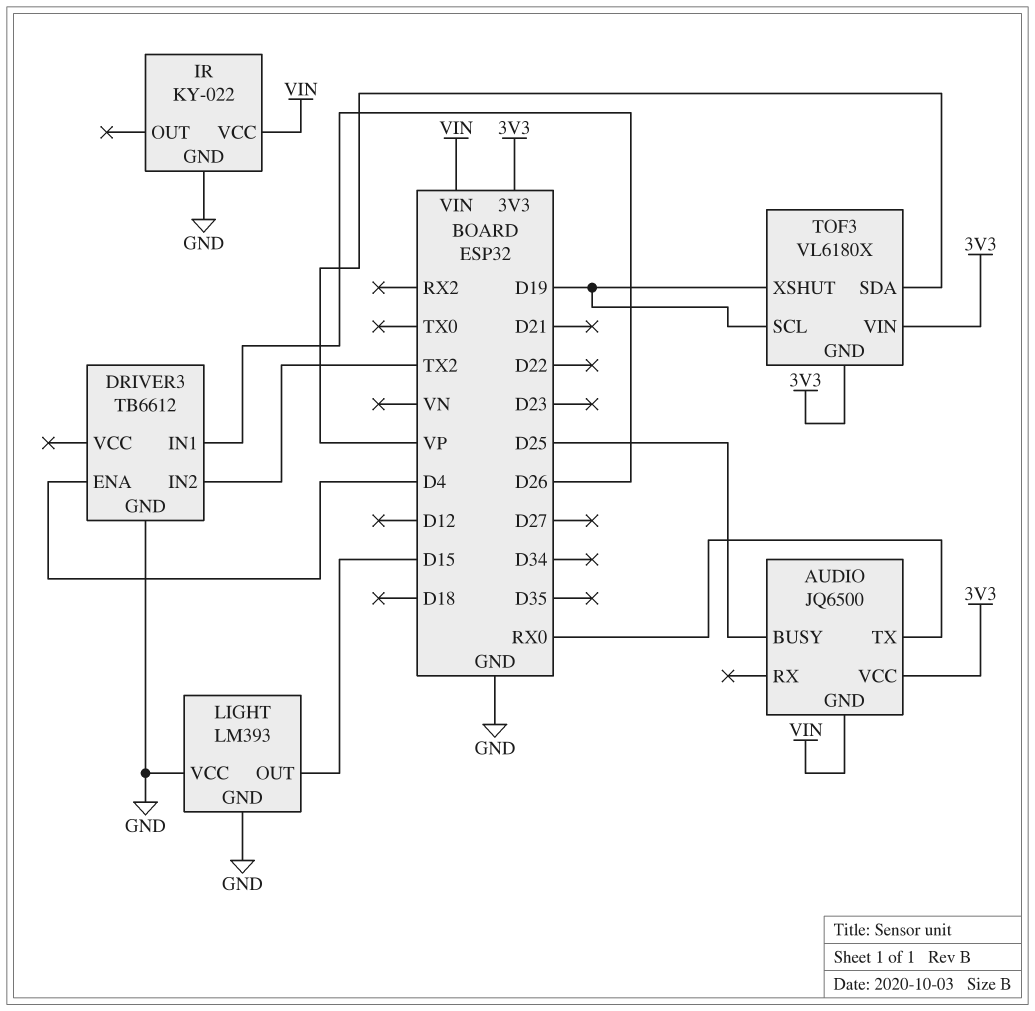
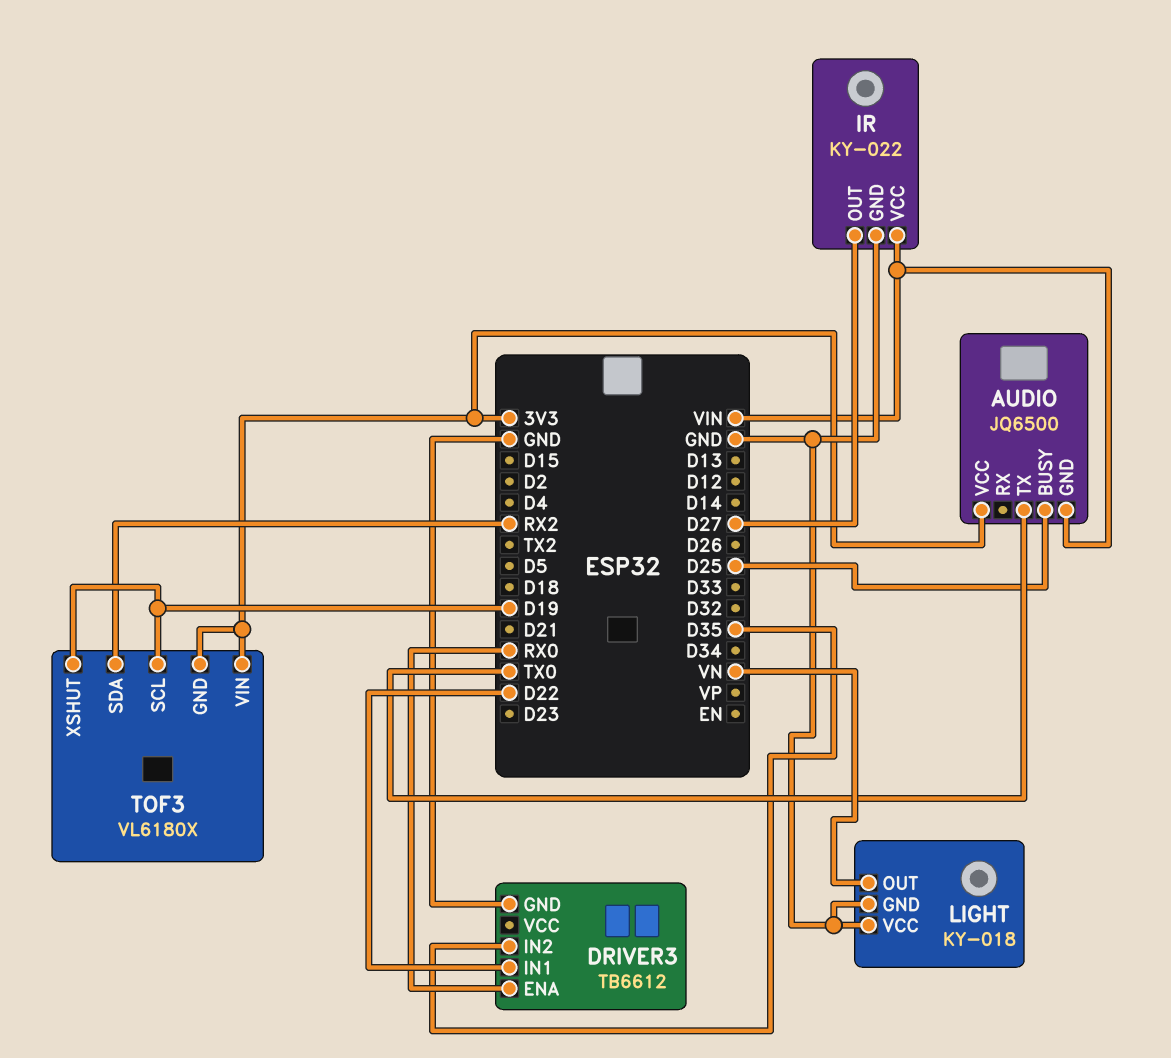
AUDIO pin TX: RX0 -> TX0
DRIVER3 pin ENA: D4 -> RX0
DRIVER3 pin IN1: D26 -> D22
DRIVER3 pin IN2: TX2 -> D35
IR pin OUT: none -> D27
LIGHT: LM393 -> KY-018
LIGHT pin OUT: D15 -> VN
TOF3 pin SDA: VP -> RX2

